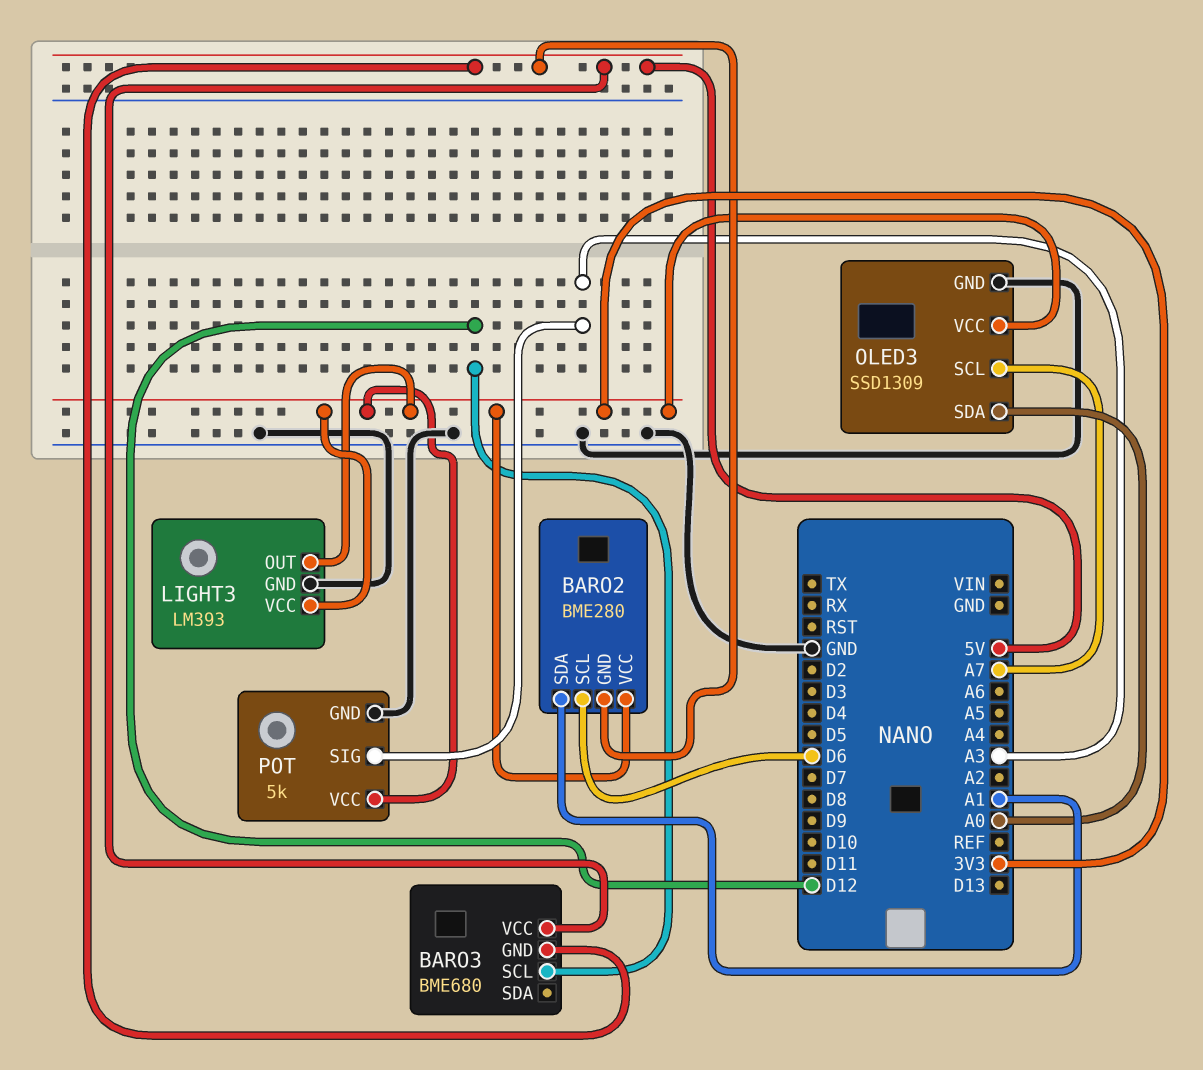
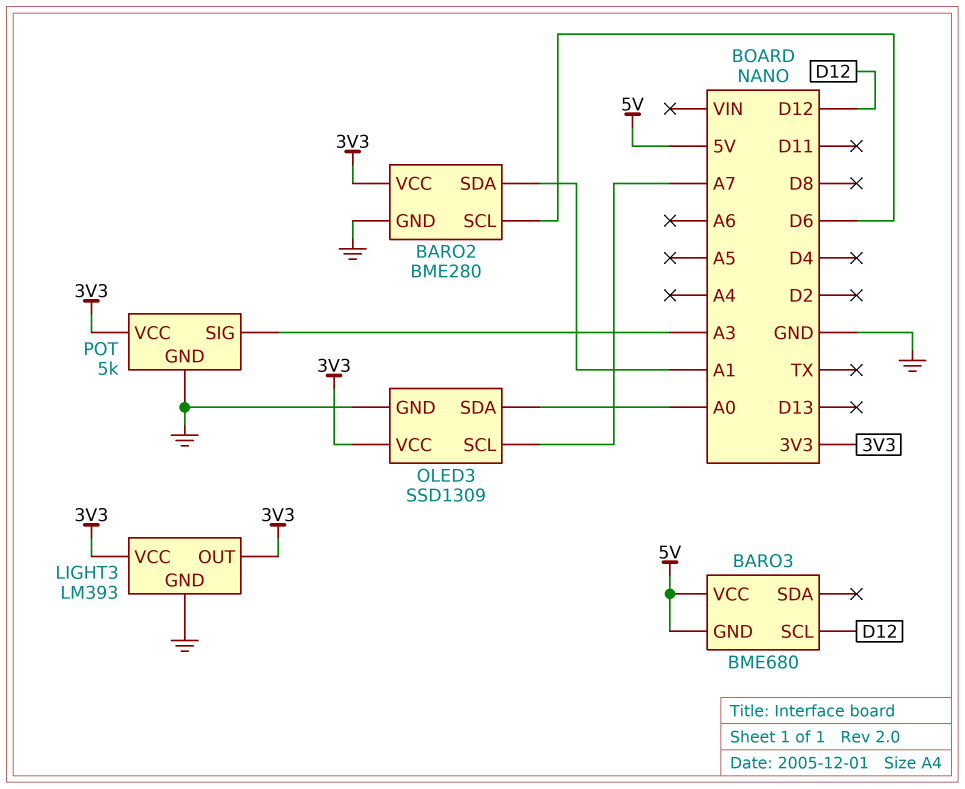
BARO2 pin GND: 5V -> GND

